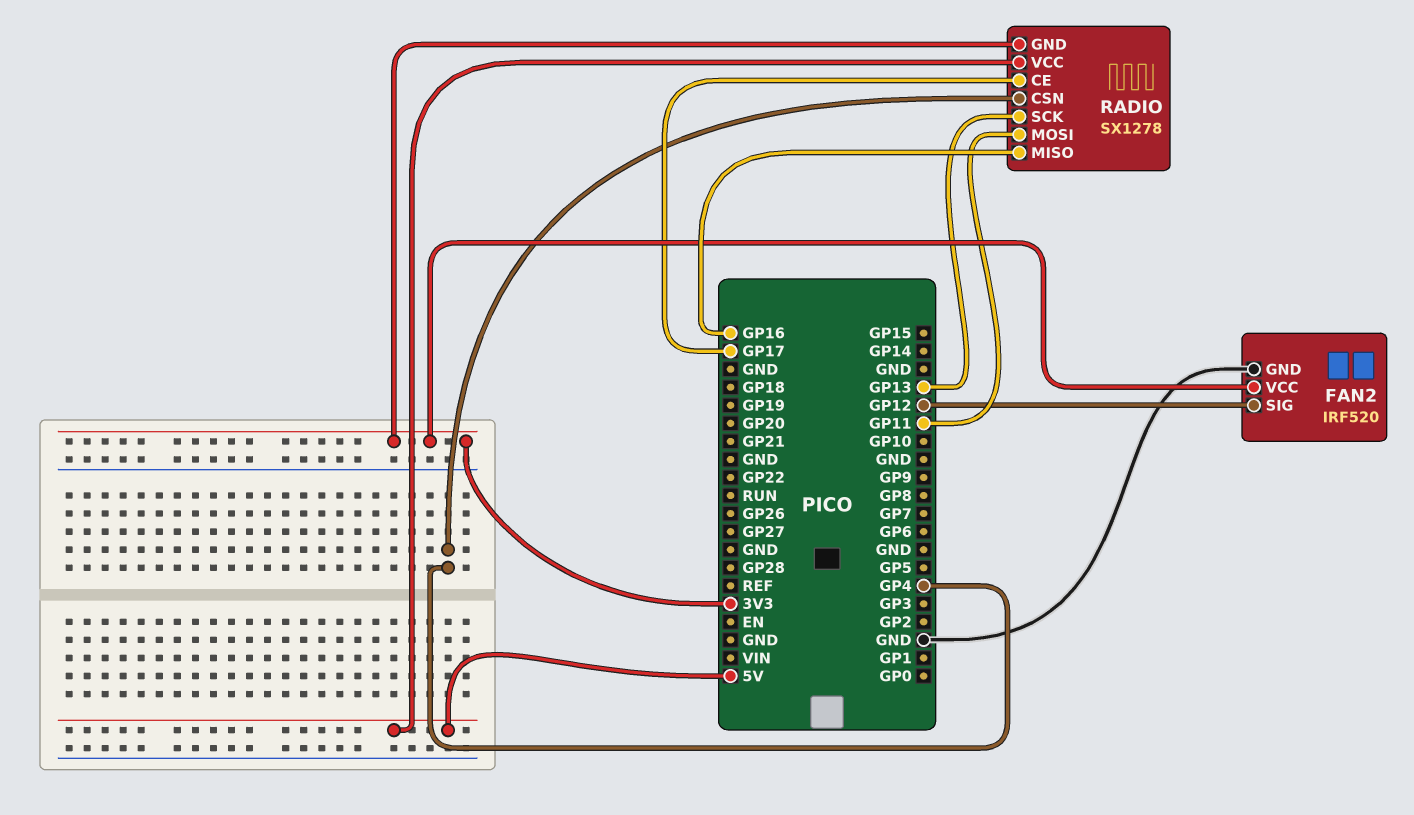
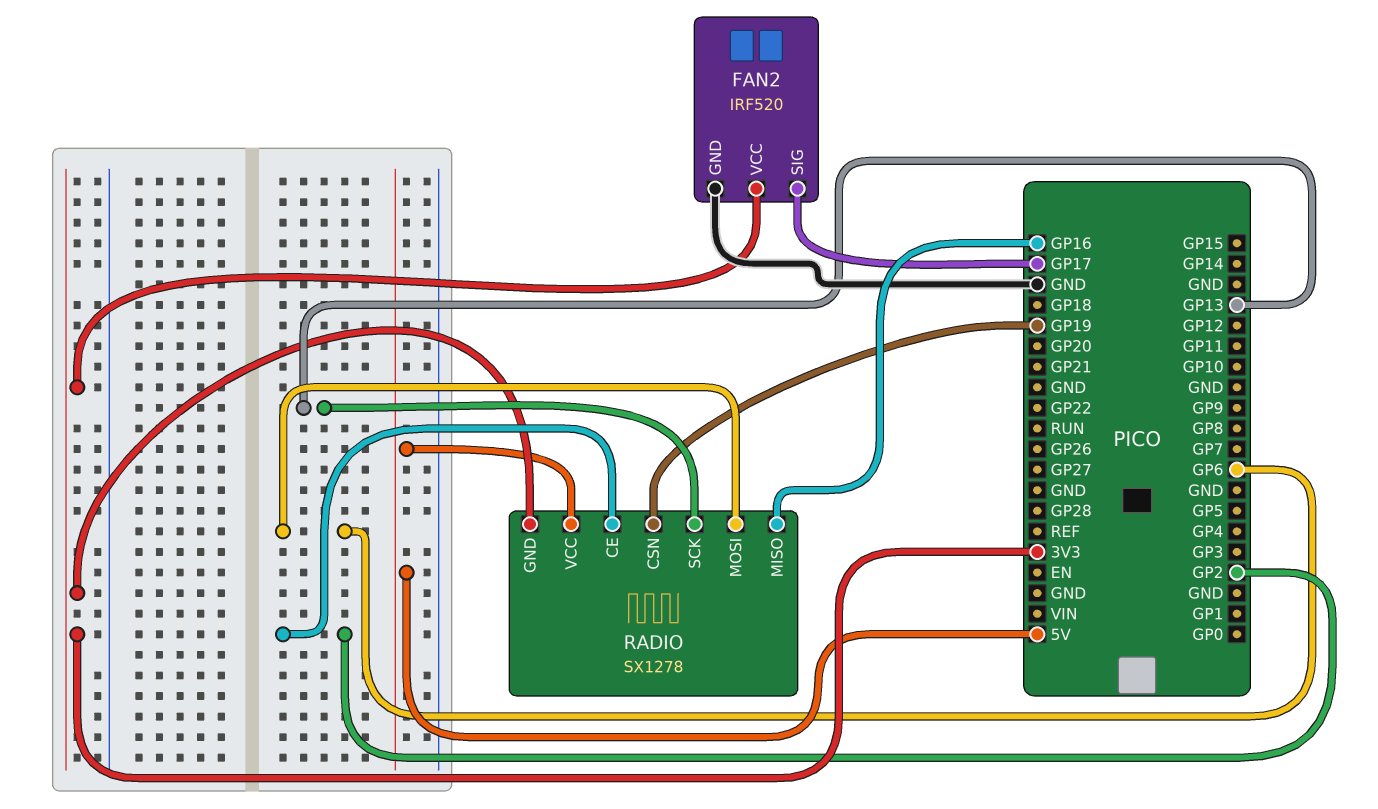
FAN2 pin SIG: GP12 -> GP17
RADIO pin CE: GP17 -> GP2
RADIO pin CSN: GP4 -> GP19
RADIO pin MOSI: GP11 -> GP6

